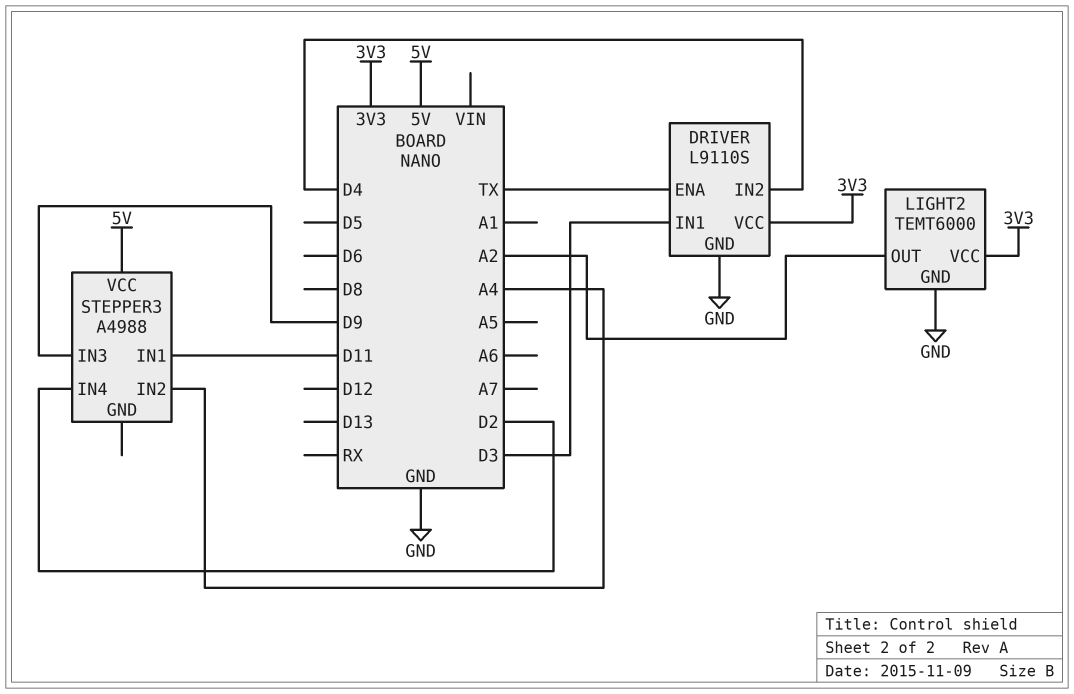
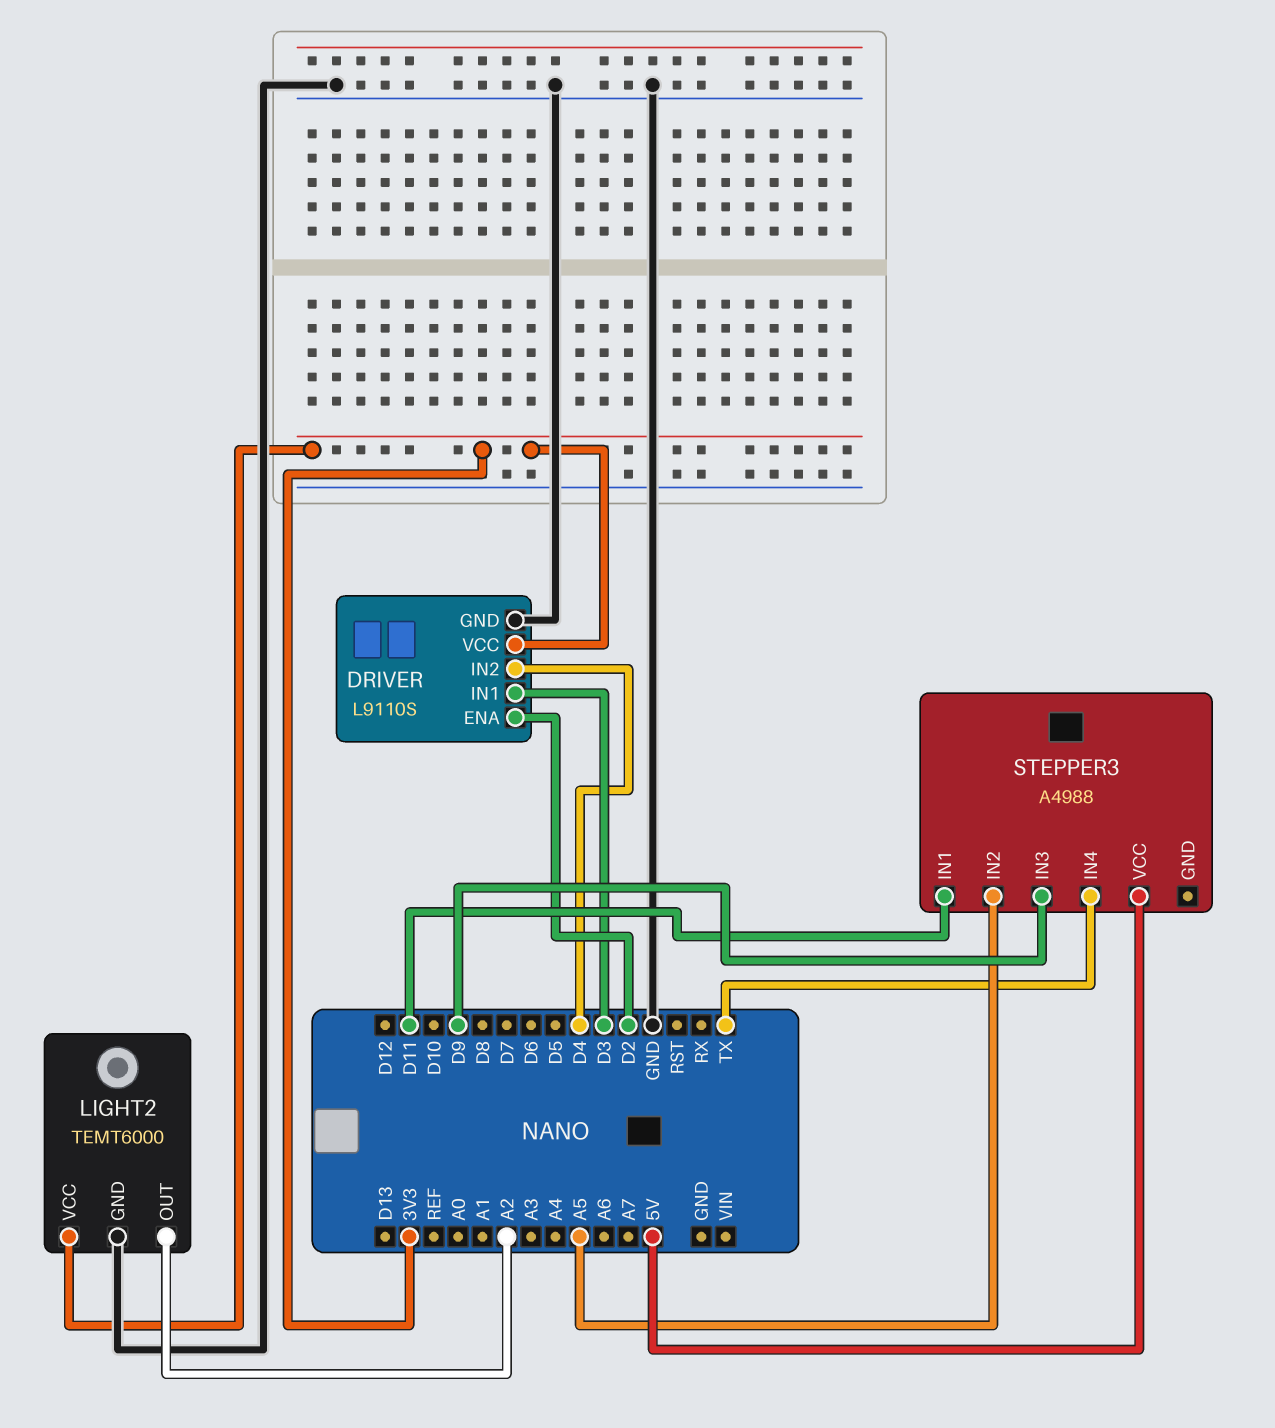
DRIVER pin ENA: TX -> D2
STEPPER3 pin IN2: A4 -> A5
STEPPER3 pin IN4: D2 -> TX

